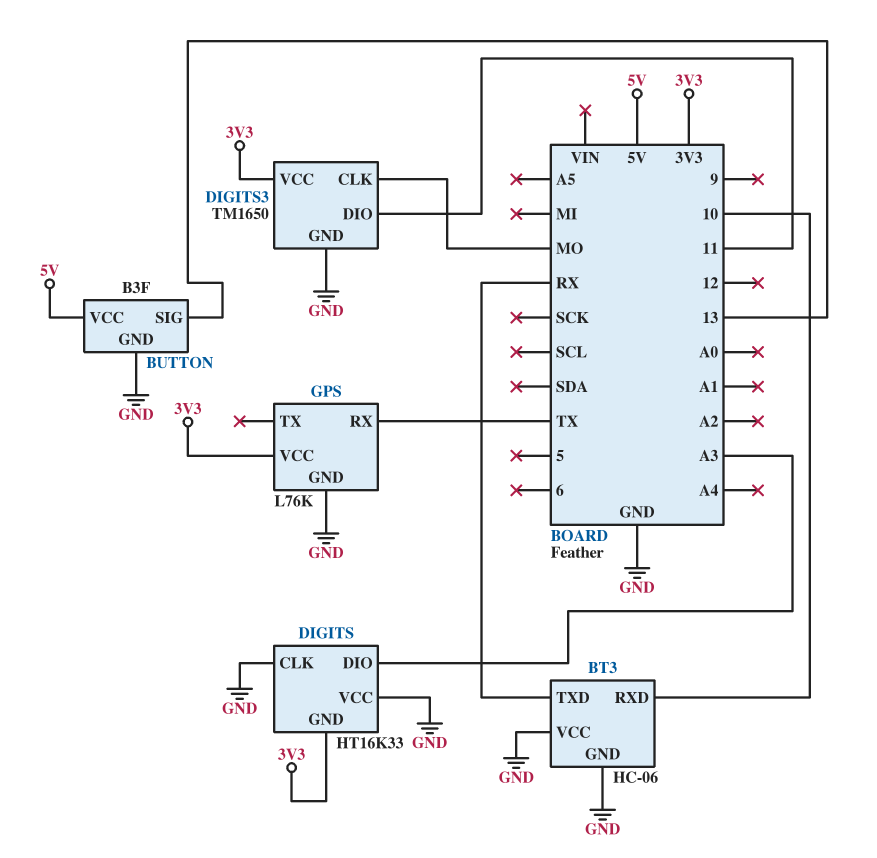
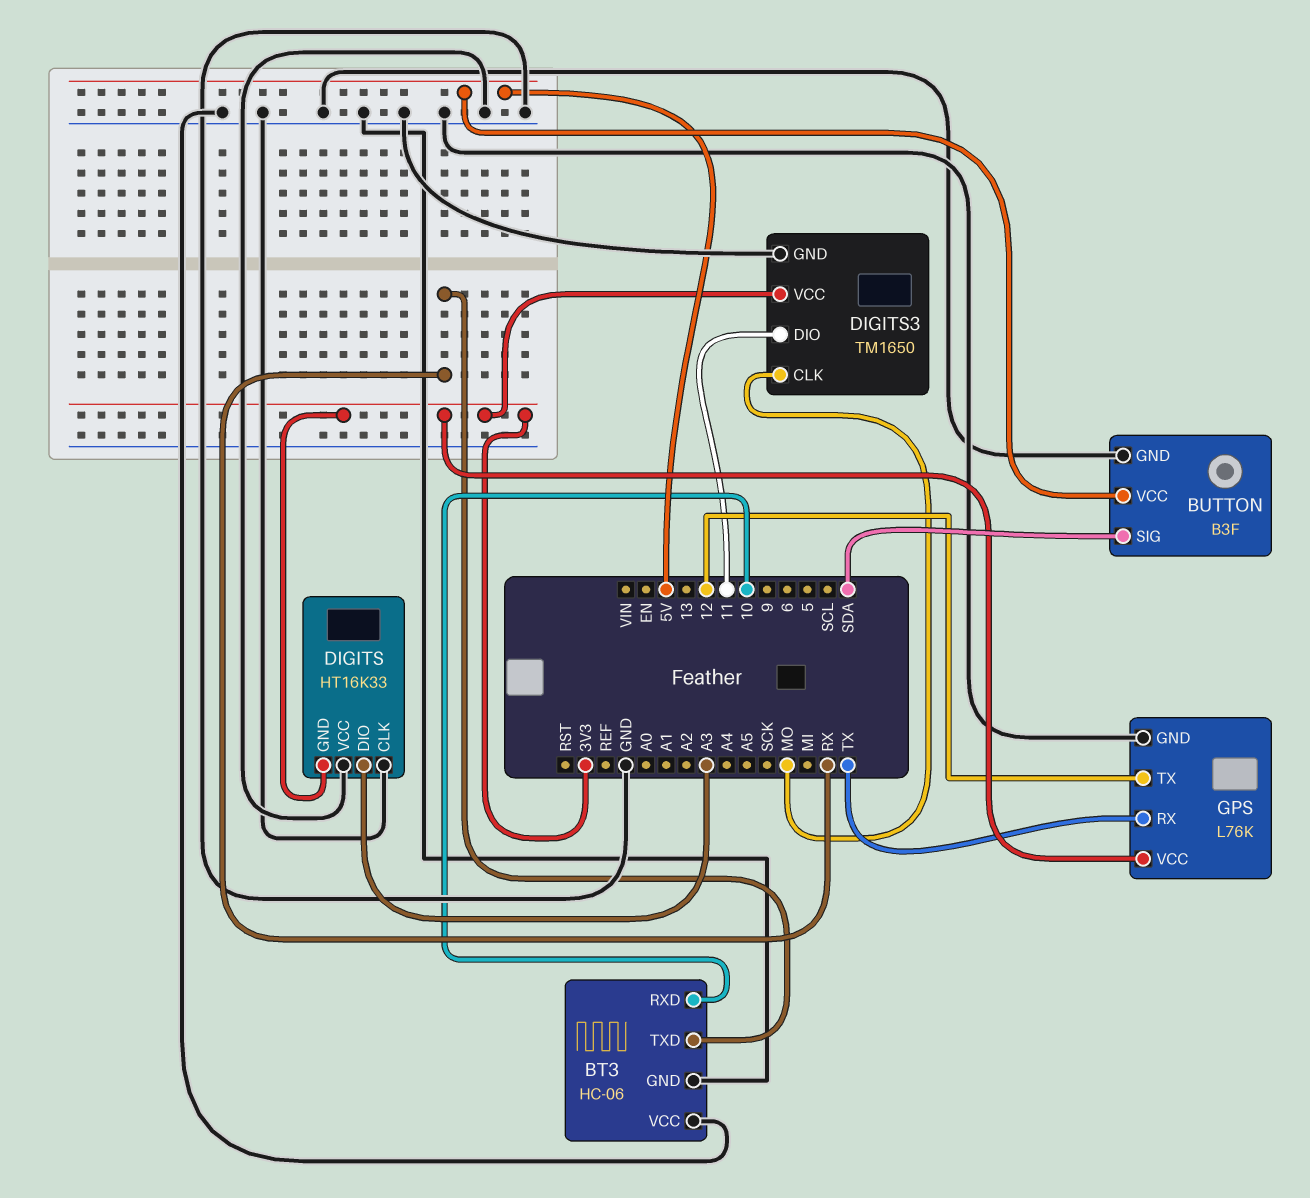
BUTTON pin SIG: 13 -> SDA
GPS pin TX: none -> 12

